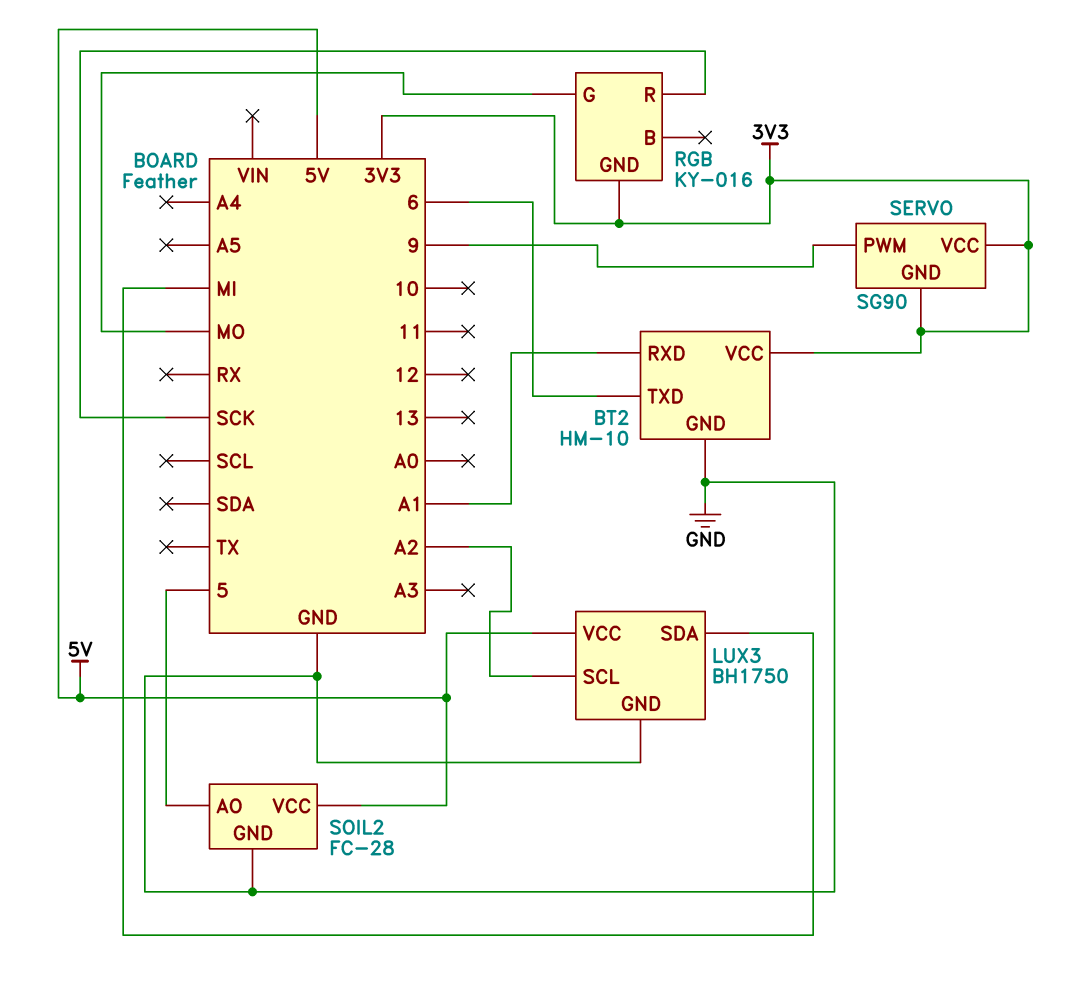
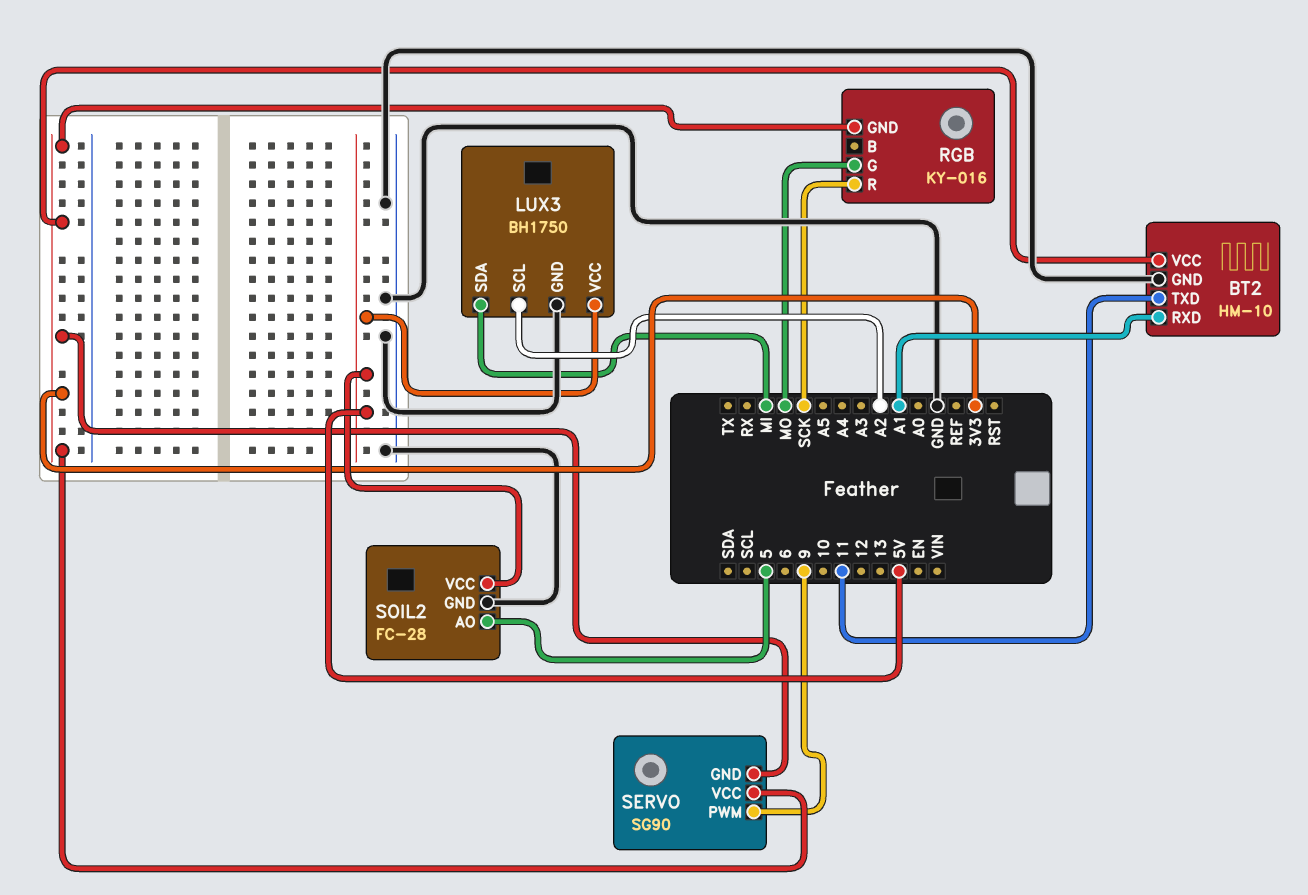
BT2 pin TXD: 6 -> 11

